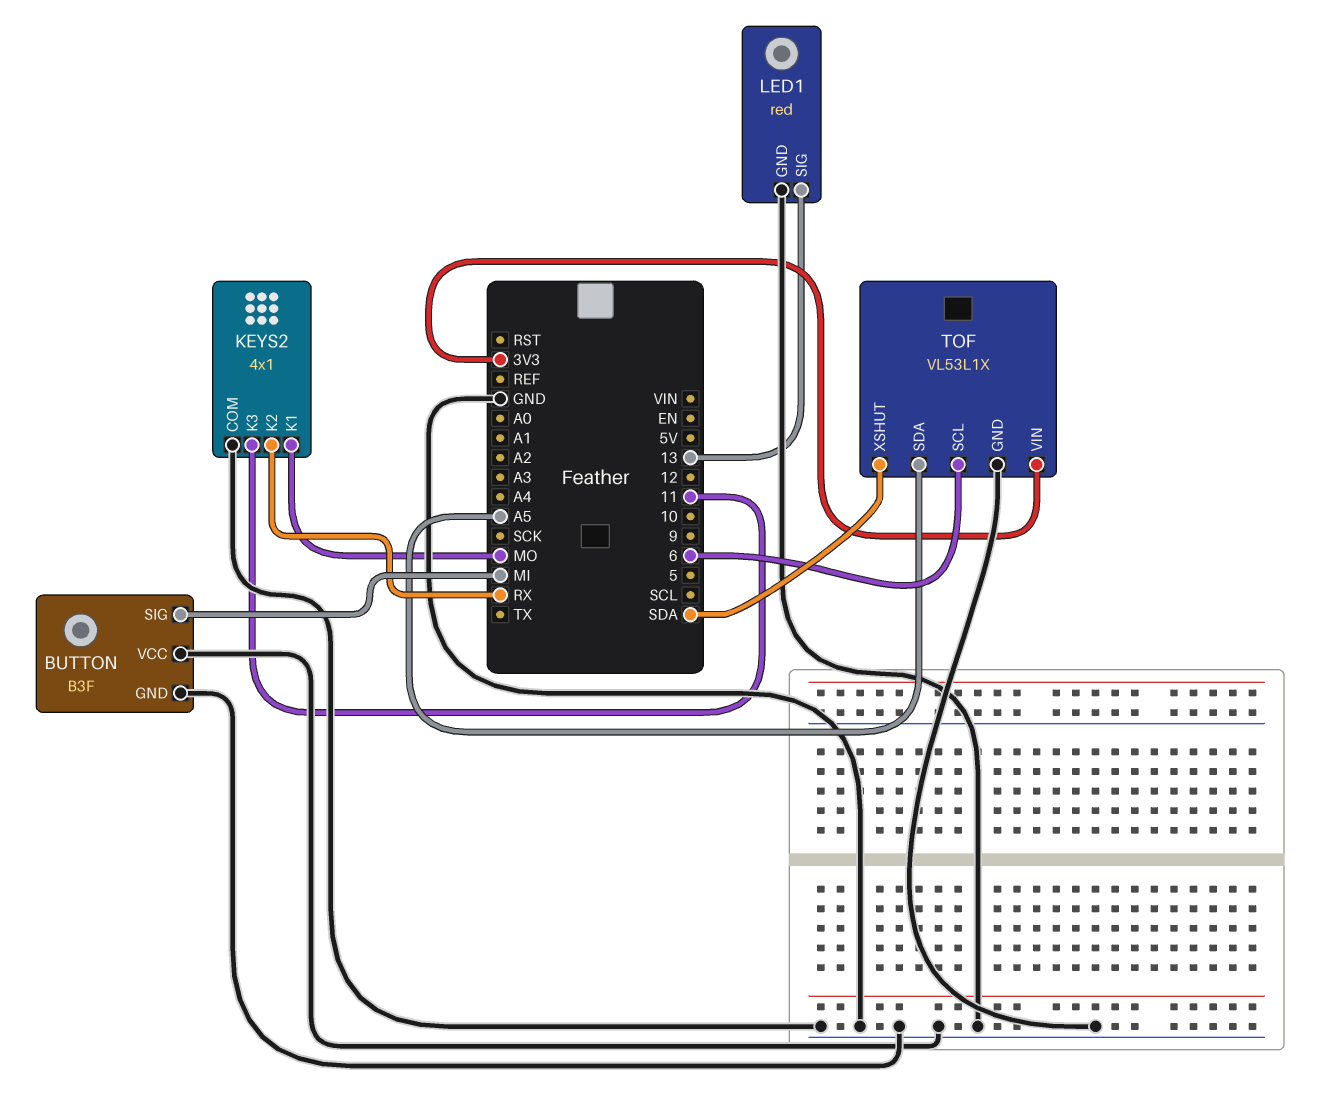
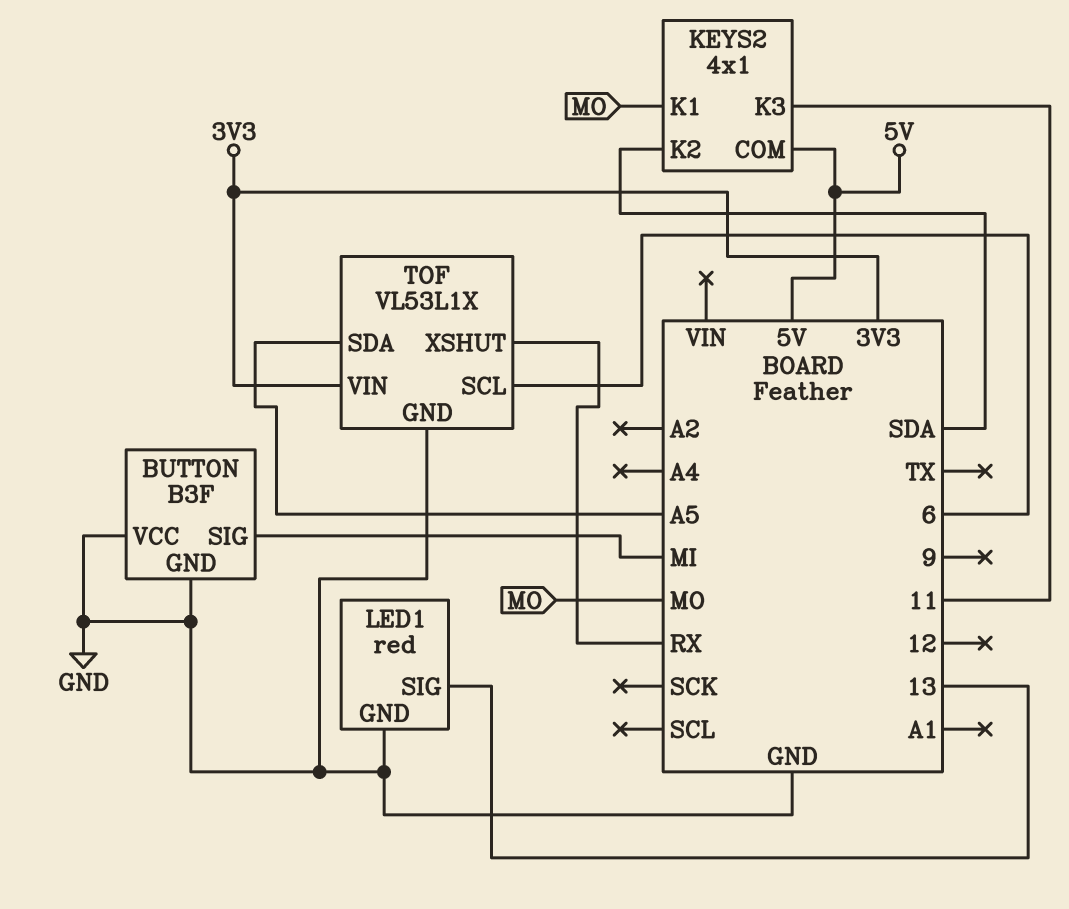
KEYS2 pin COM: GND -> 5V
KEYS2 pin K2: RX -> SDA
TOF pin XSHUT: SDA -> RX

